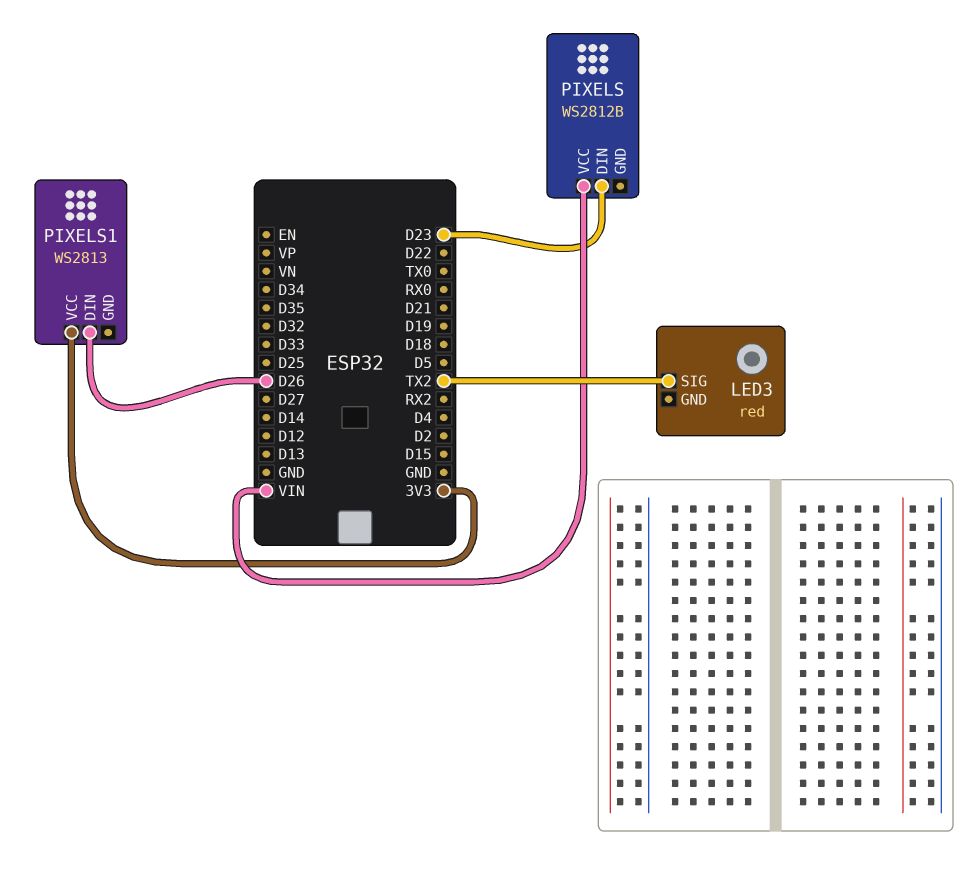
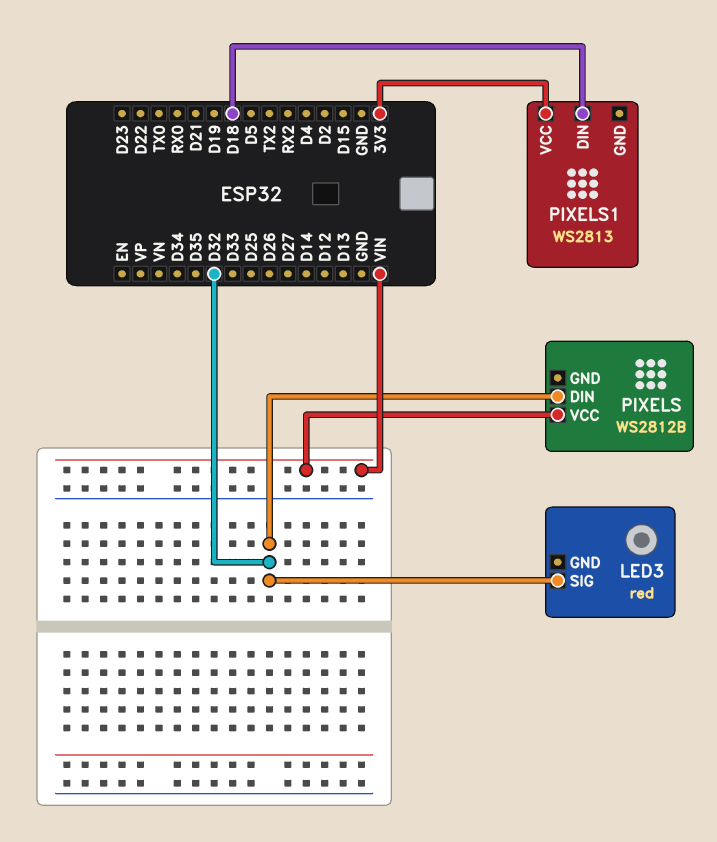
LED3 pin SIG: TX2 -> D32
PIXELS pin DIN: D23 -> D32
PIXELS1 pin DIN: D26 -> D18

